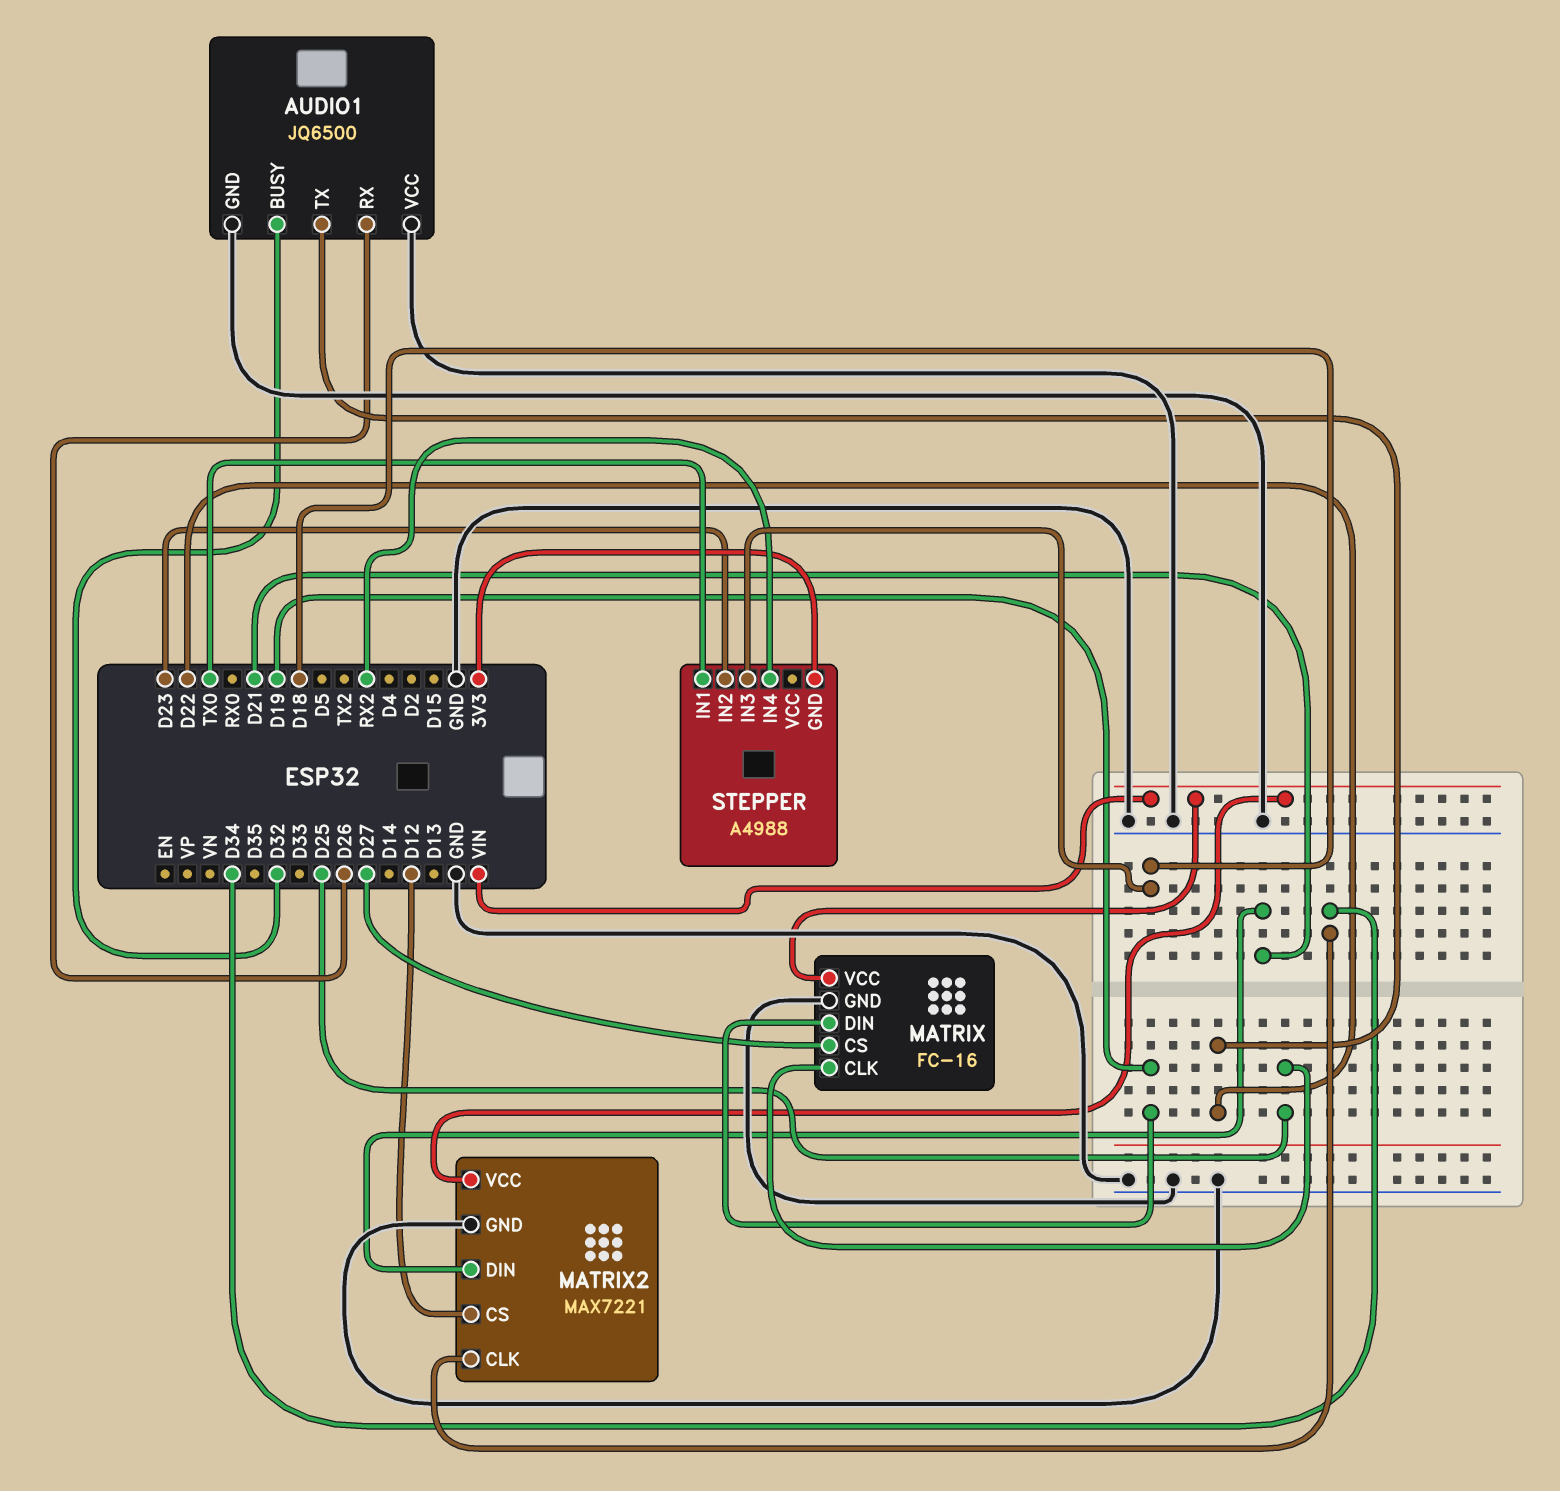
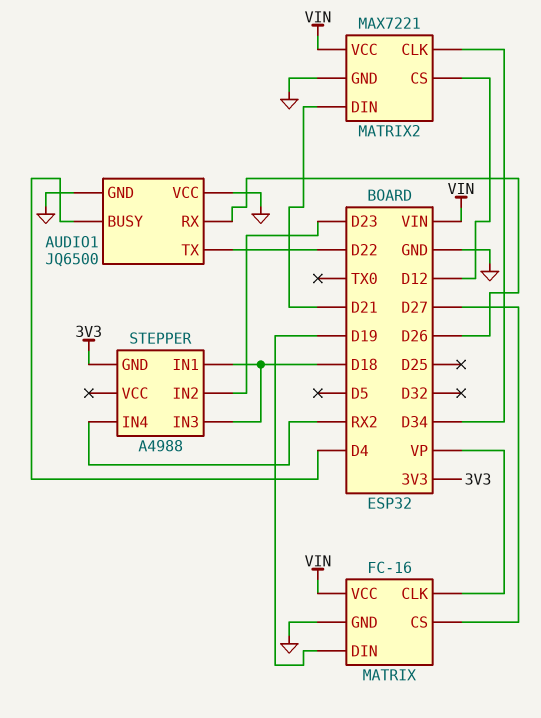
AUDIO1 pin BUSY: D32 -> D4
MATRIX pin CLK: D25 -> VP
STEPPER pin IN1: TX0 -> D18

